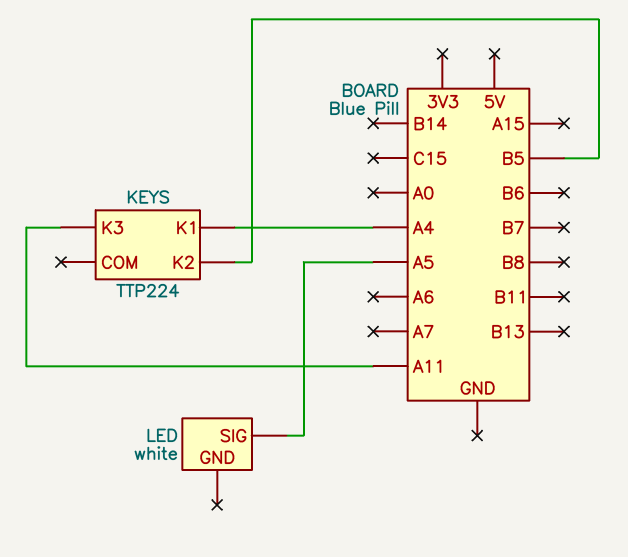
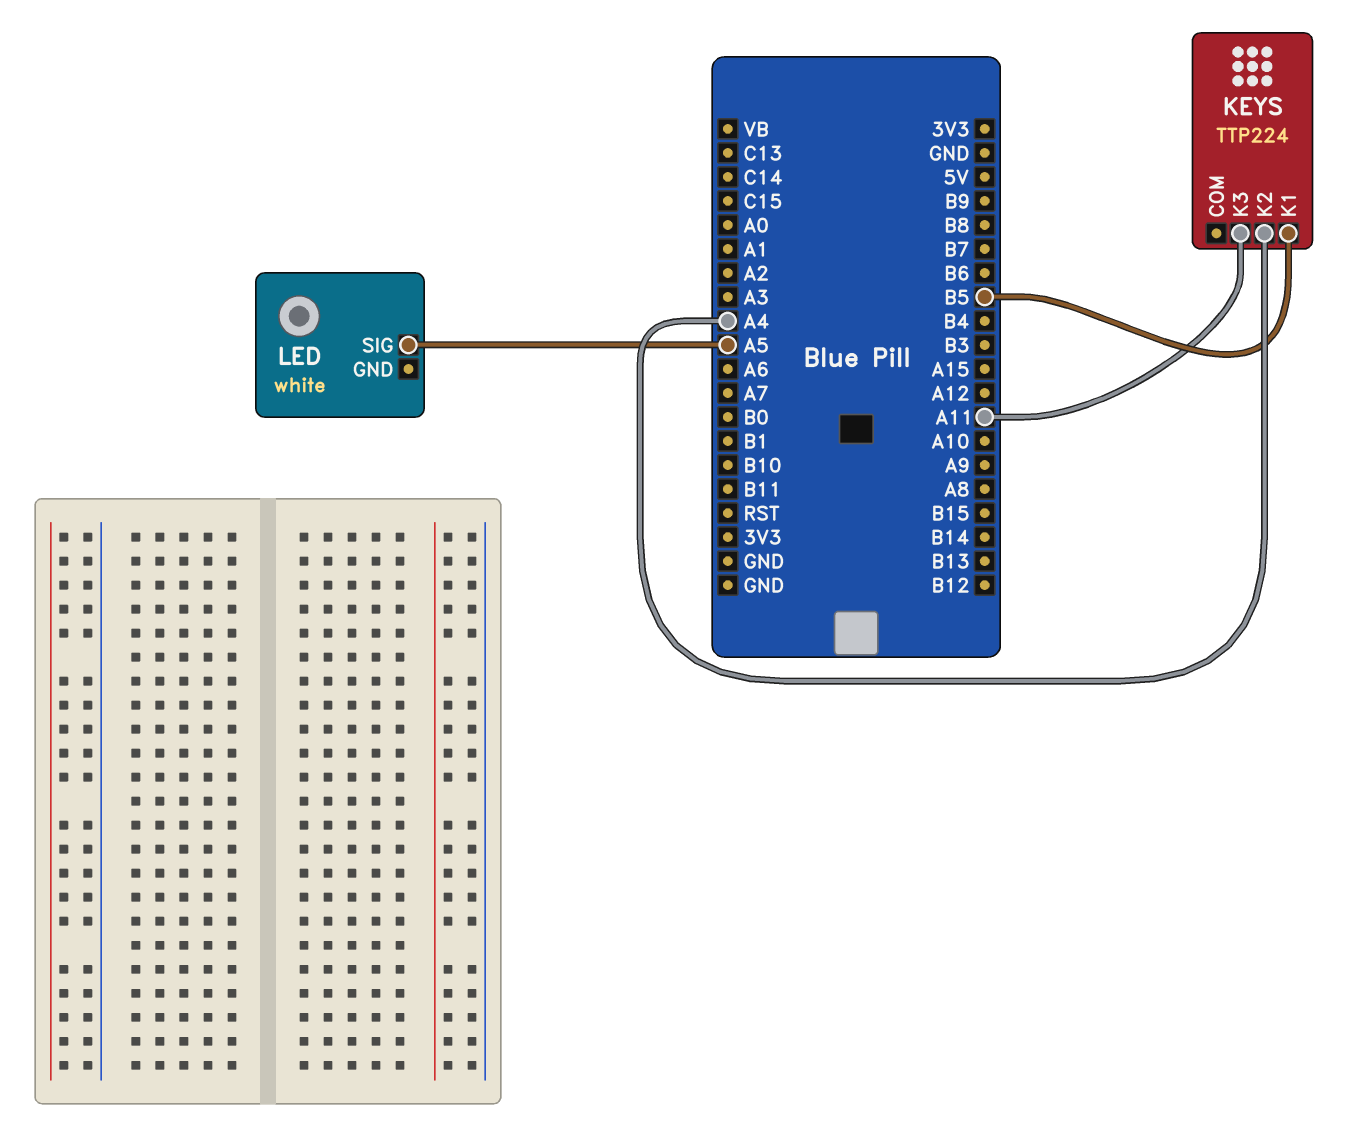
KEYS pin K1: A4 -> B5
KEYS pin K2: B5 -> A4

